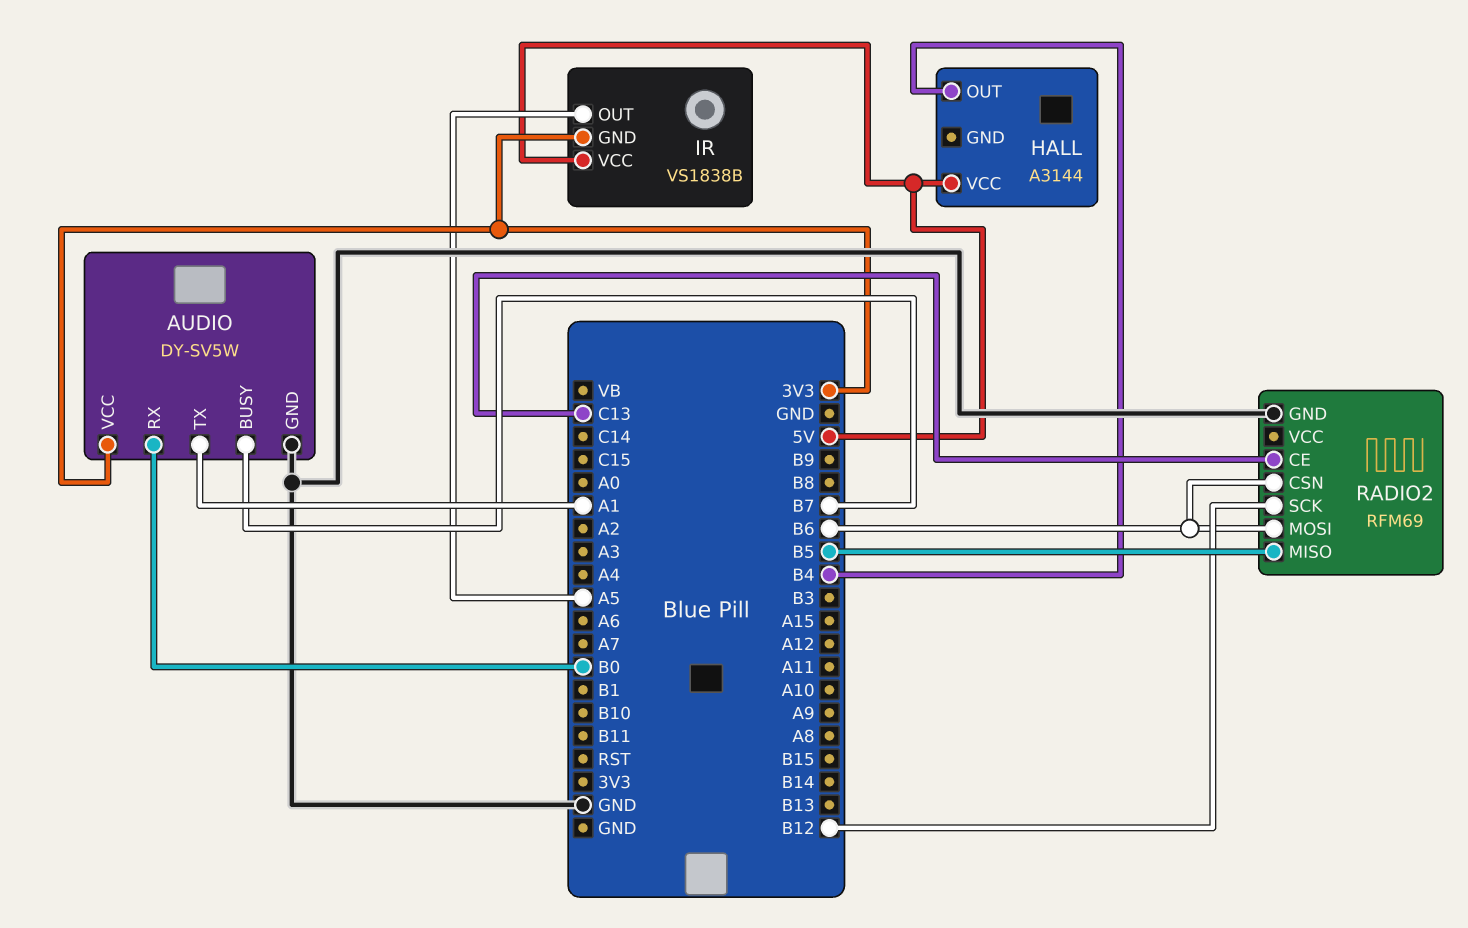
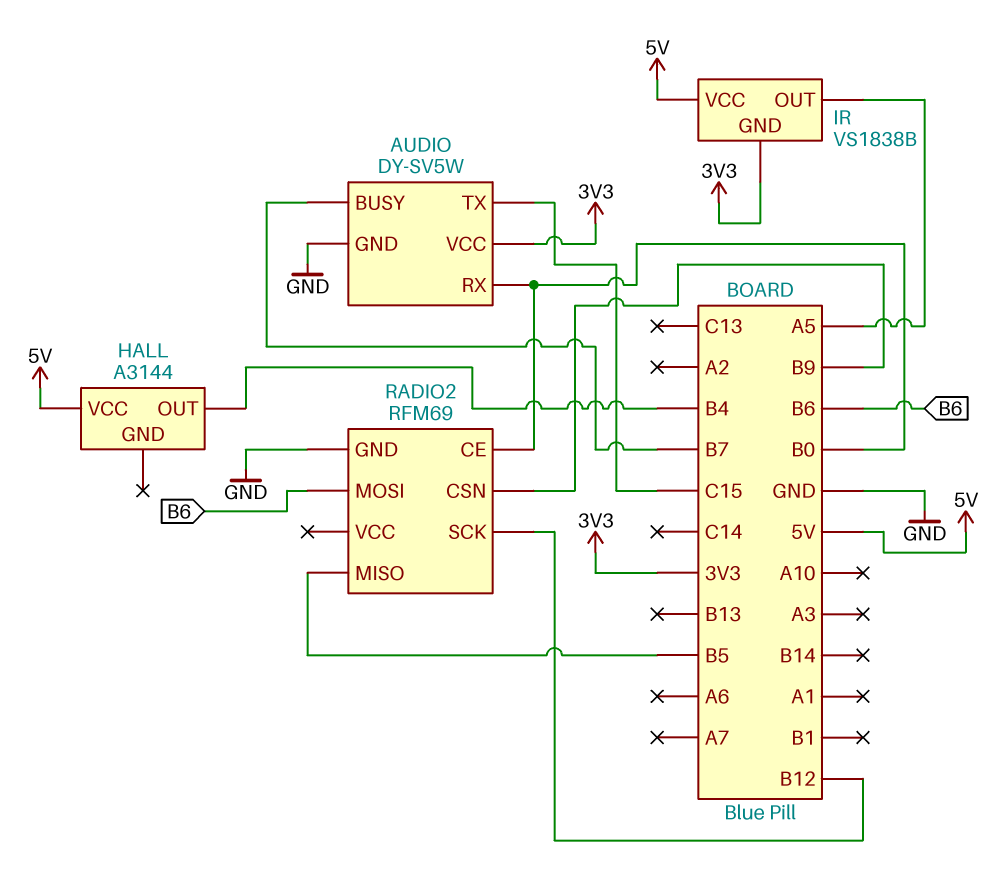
AUDIO pin TX: A1 -> C15
RADIO2 pin CE: C13 -> B0
RADIO2 pin CSN: B6 -> B9

